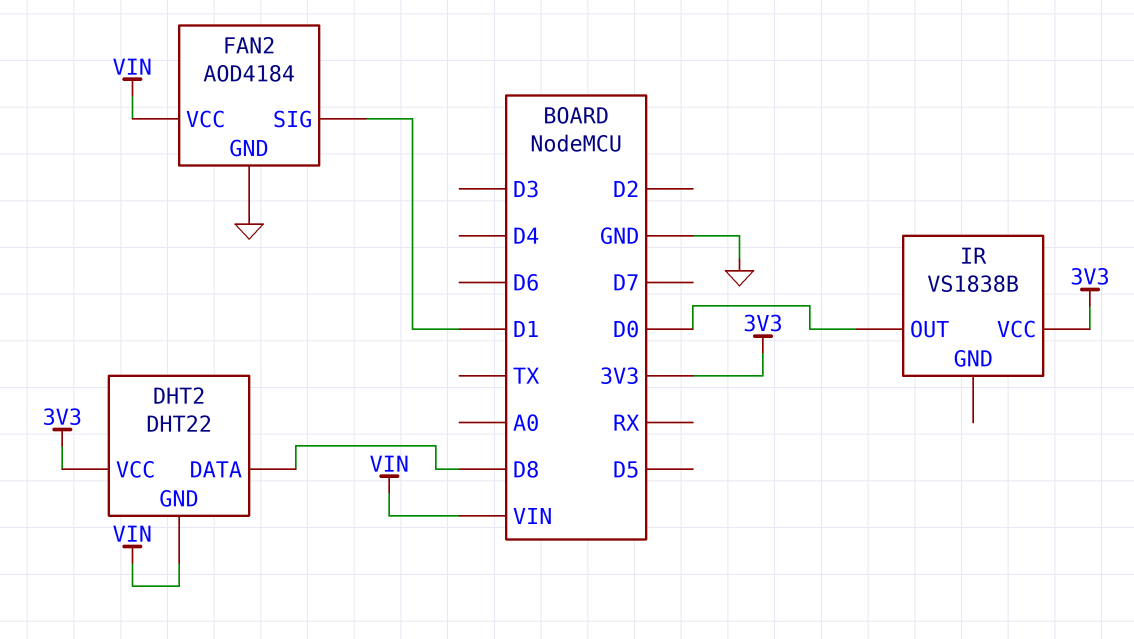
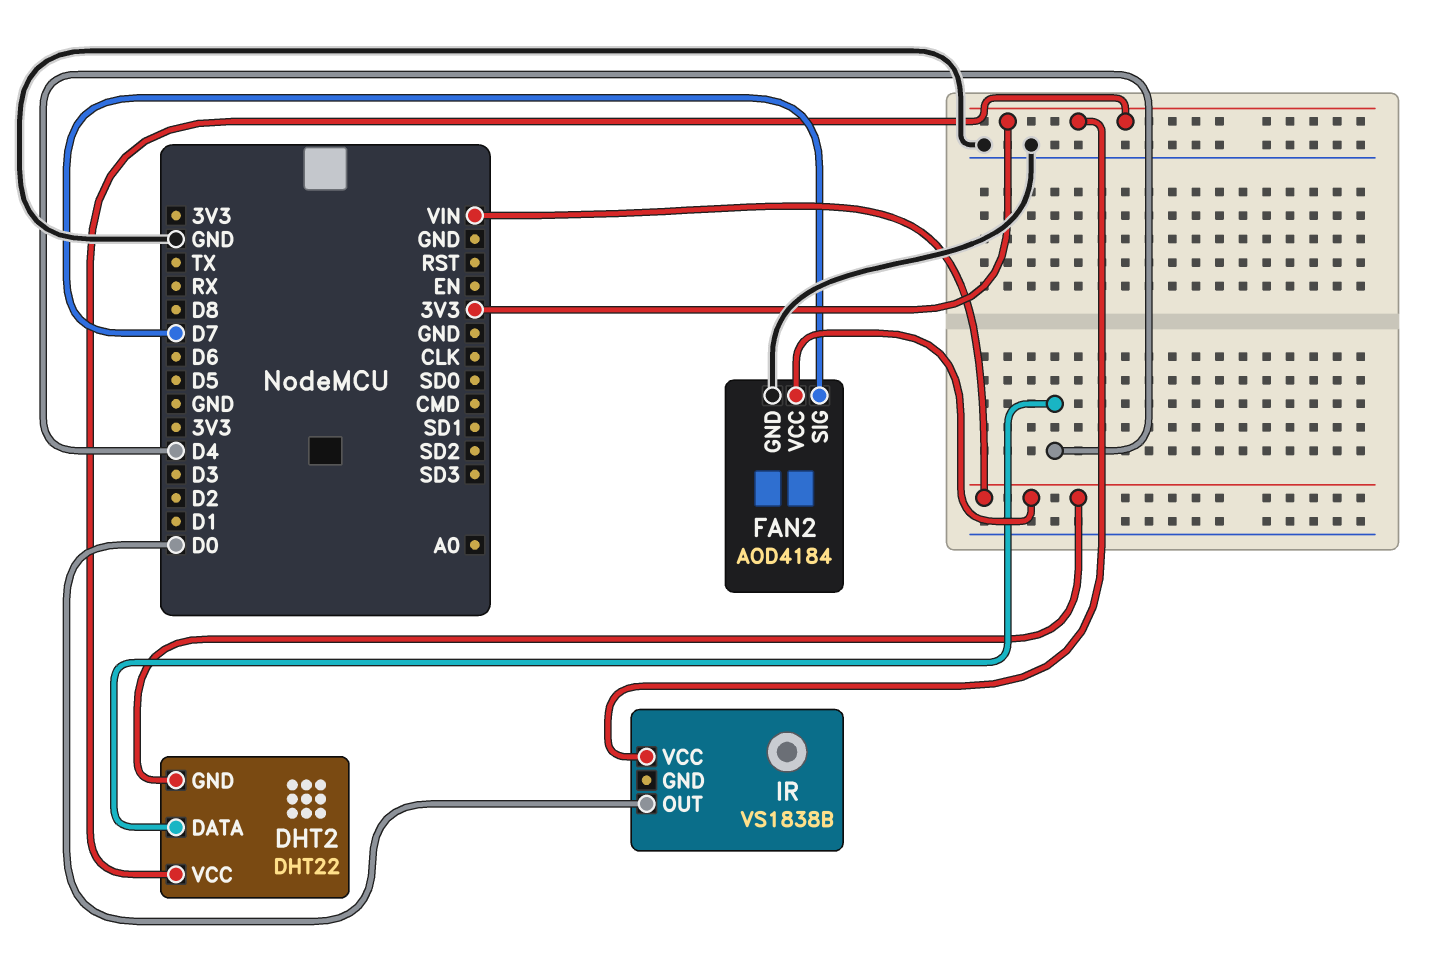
DHT2 pin DATA: D8 -> D4
FAN2 pin SIG: D1 -> D7

